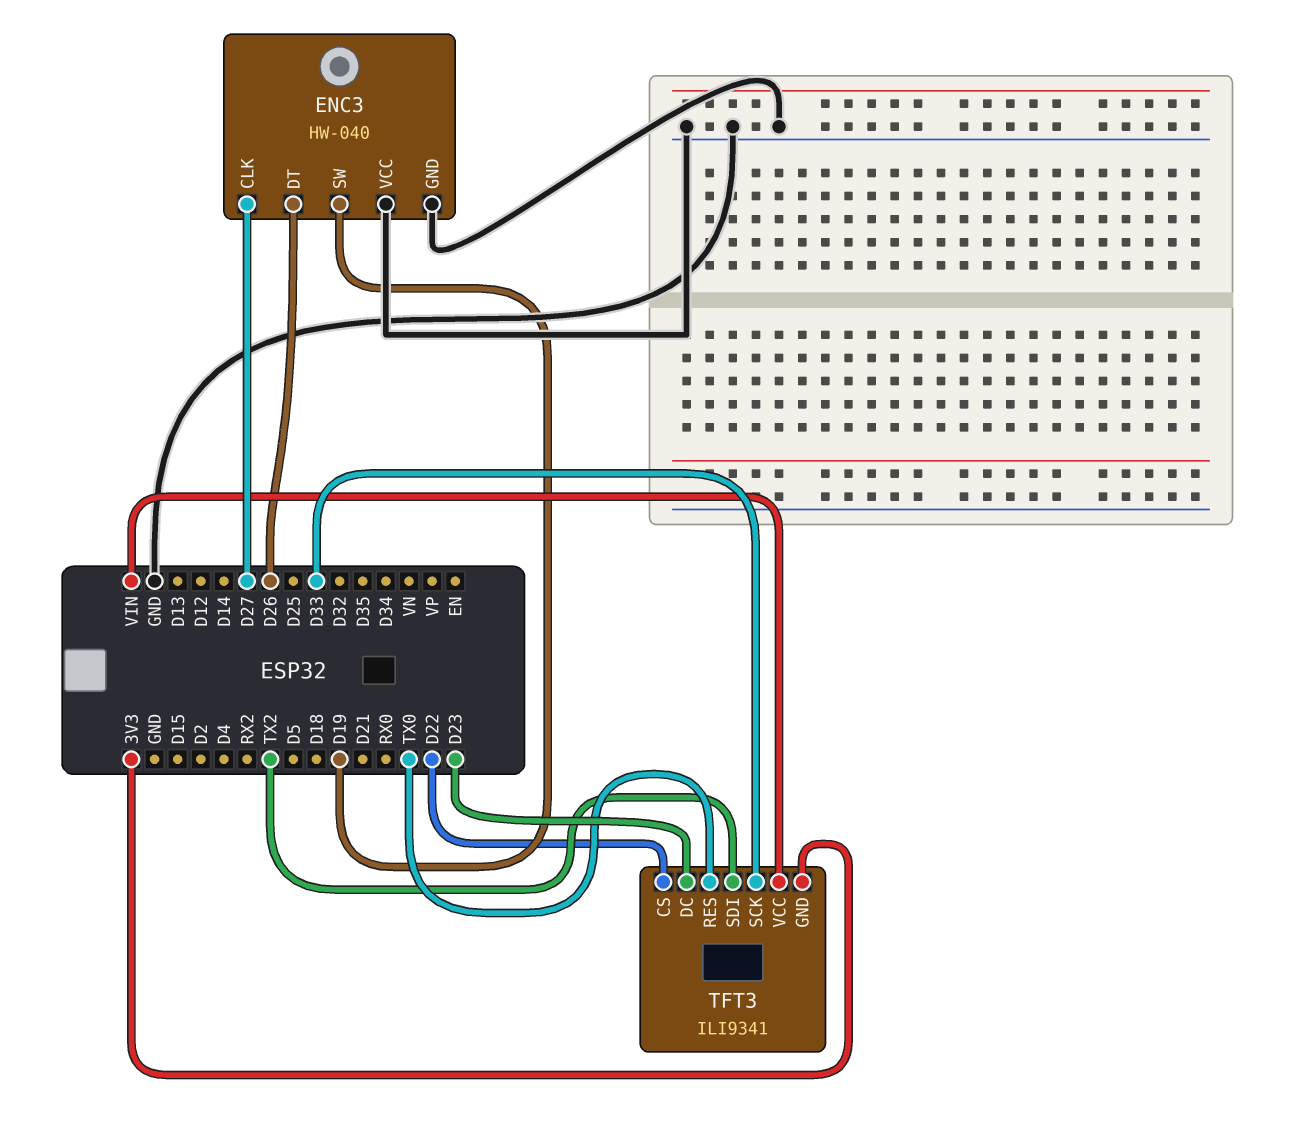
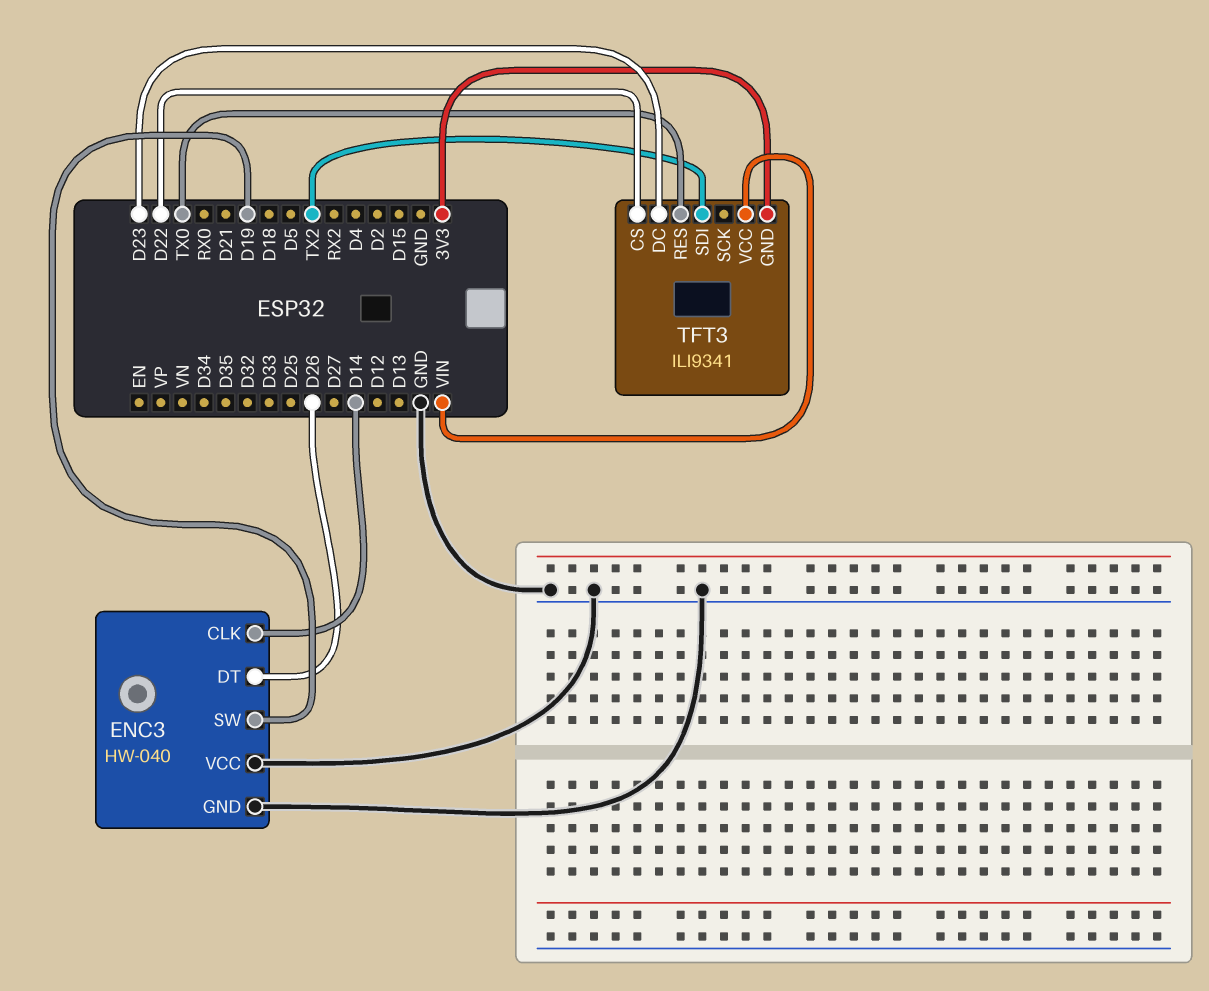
ENC3 pin CLK: D27 -> D14
TFT3 pin SCK: D33 -> none

